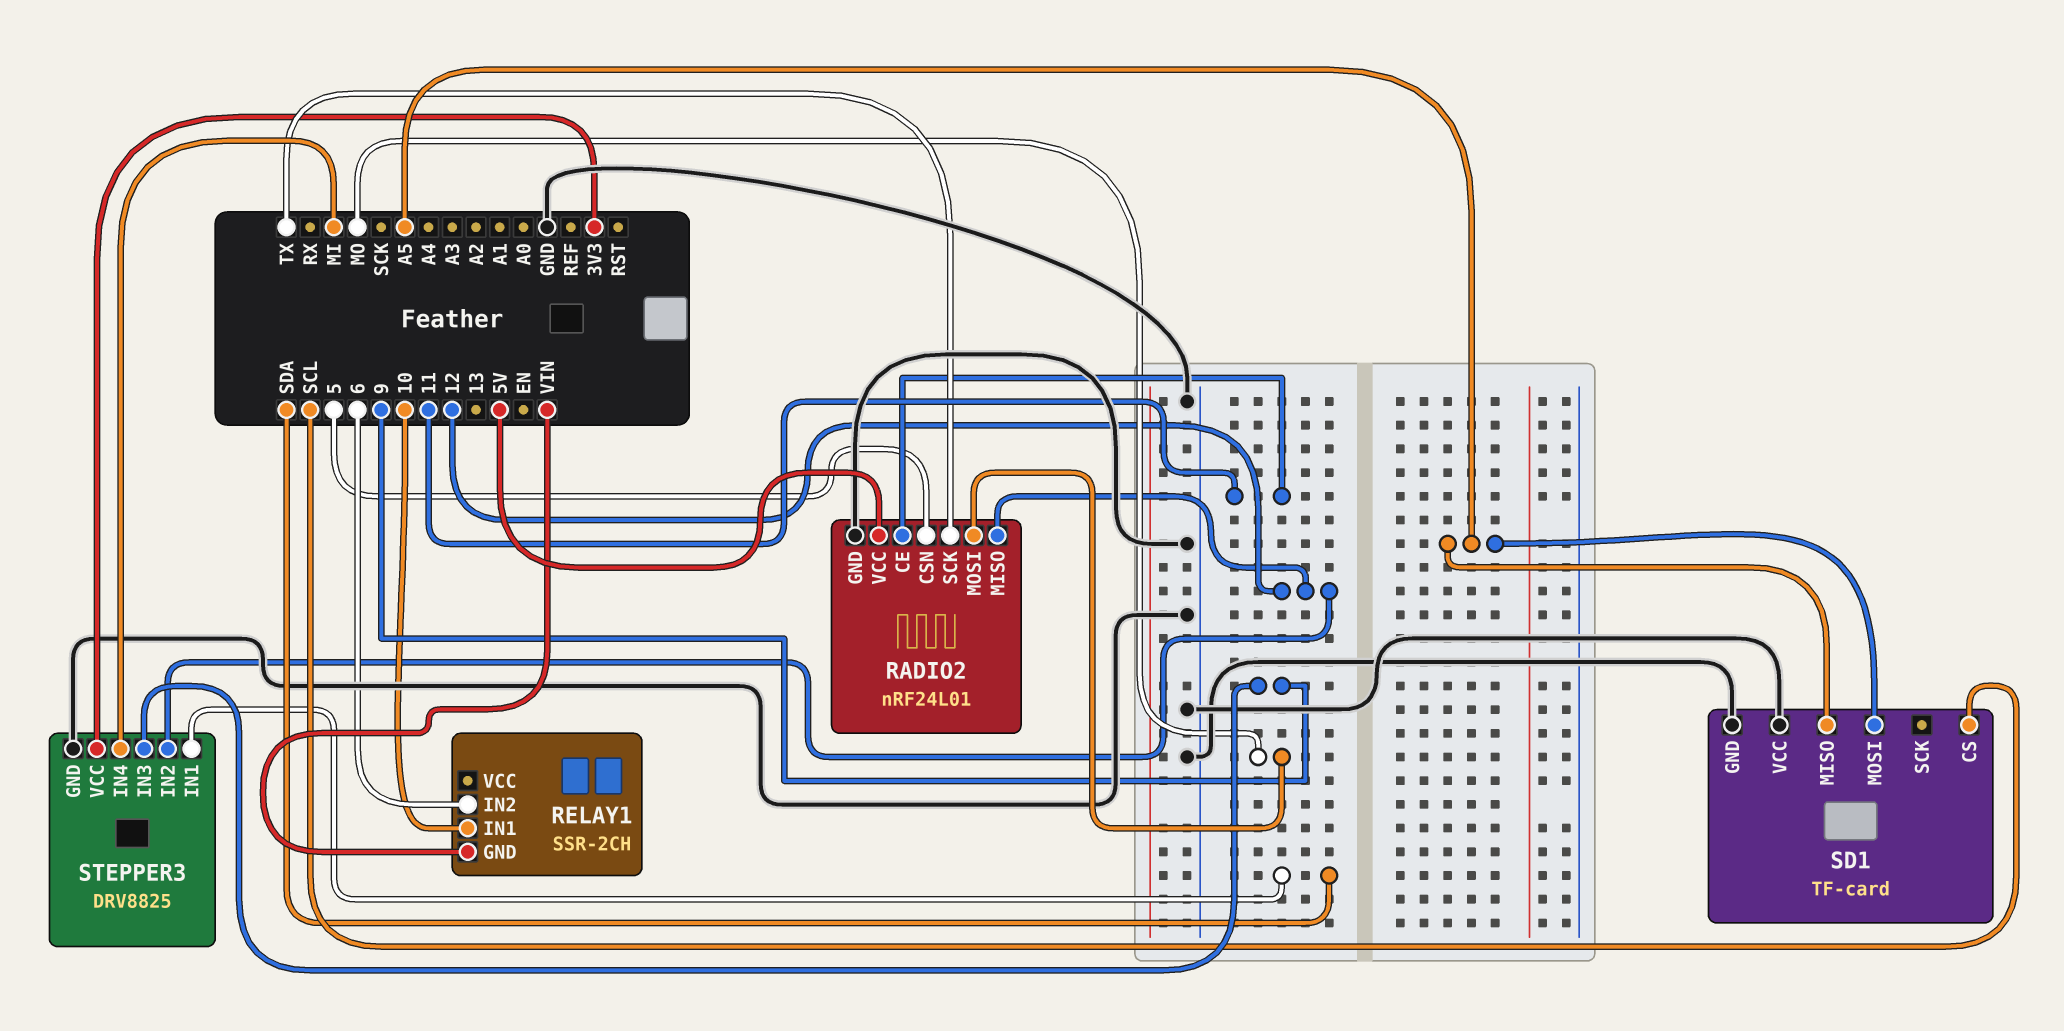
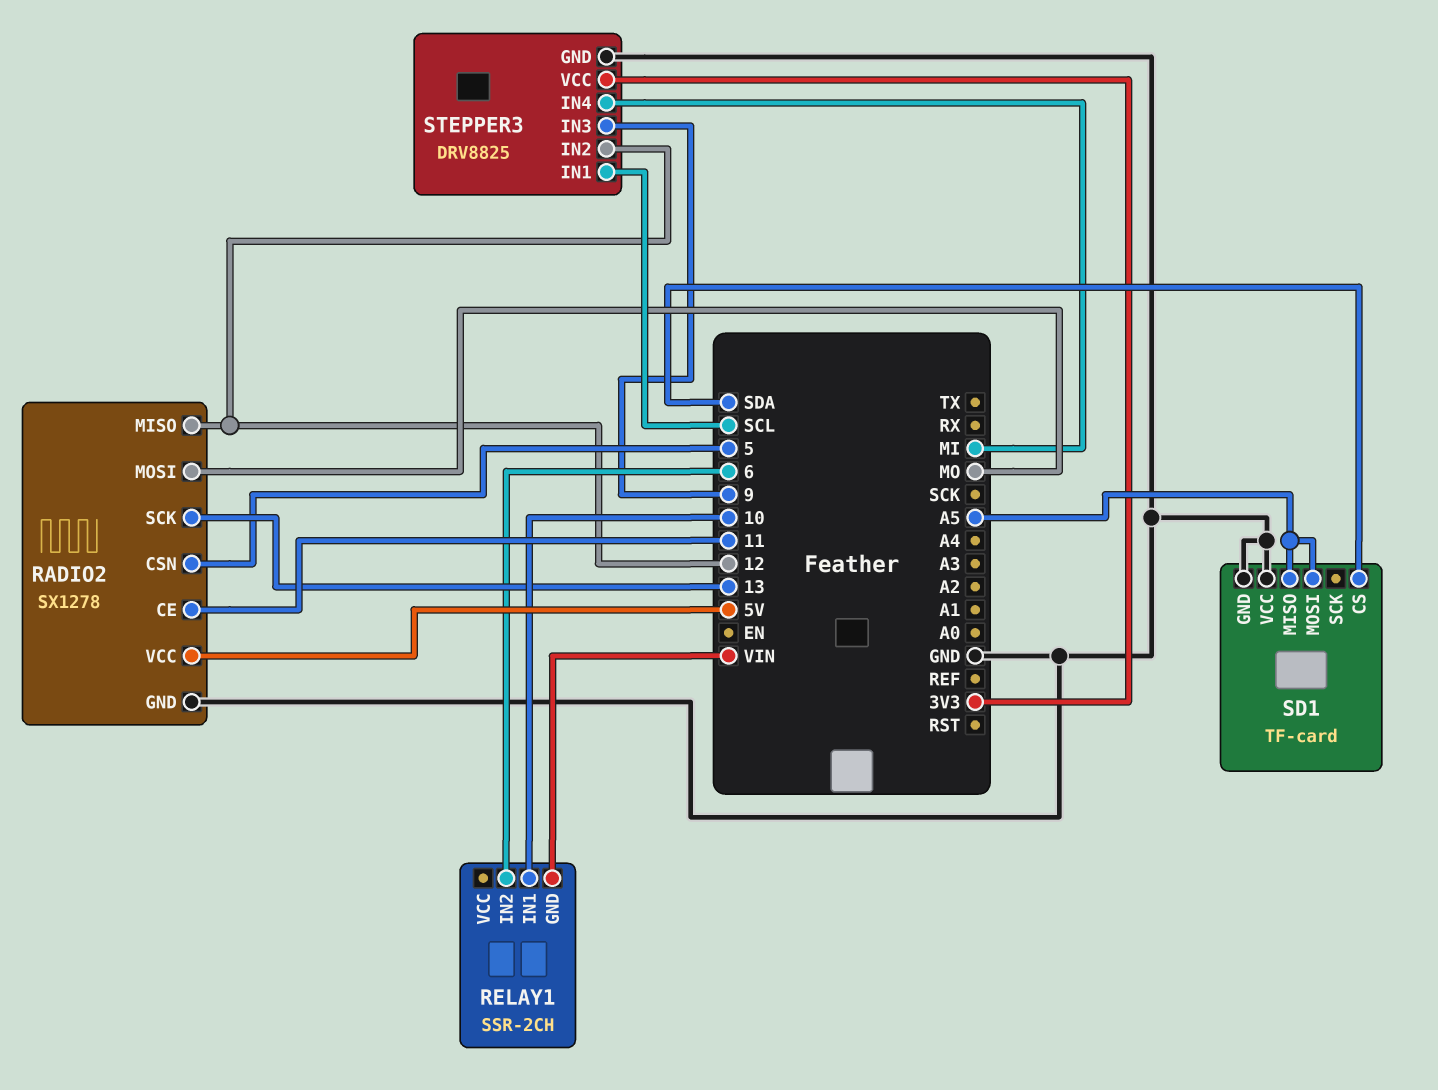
RADIO2: nRF24L01 -> SX1278
RADIO2 pin SCK: TX -> 13
SD1 pin CS: SCL -> SDA
STEPPER3 pin IN1: SDA -> SCL

